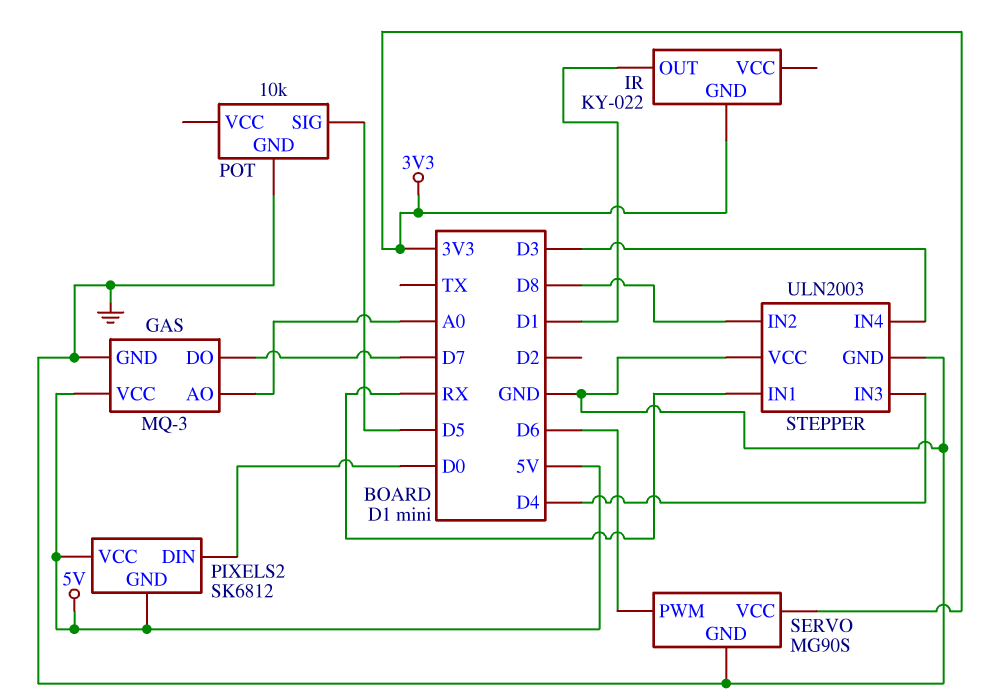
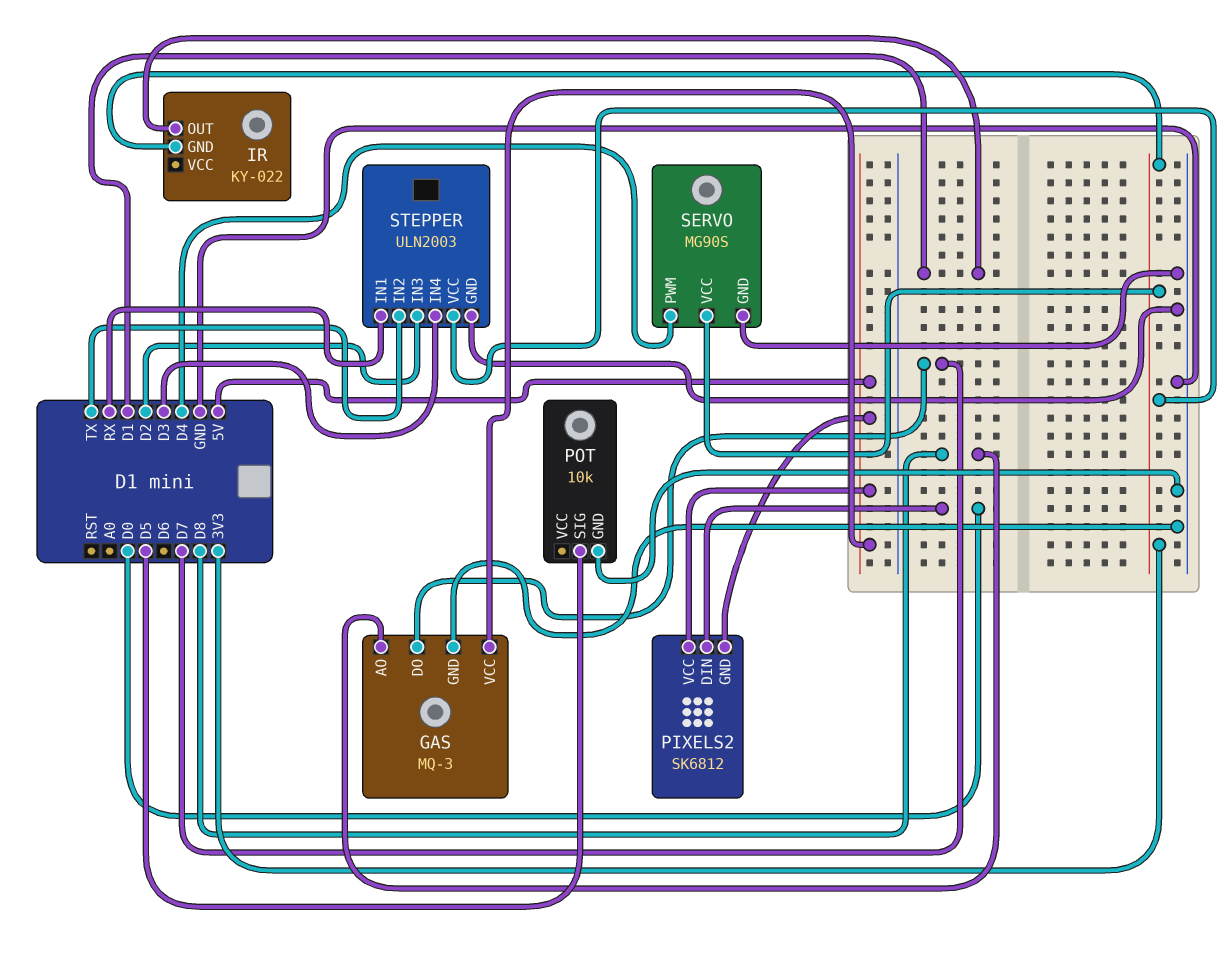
GAS pin AO: A0 -> D8
SERVO pin PWM: D6 -> D4
STEPPER pin IN2: D8 -> TX
STEPPER pin IN3: D4 -> D2
STEPPER pin VCC: GND -> 3V3

